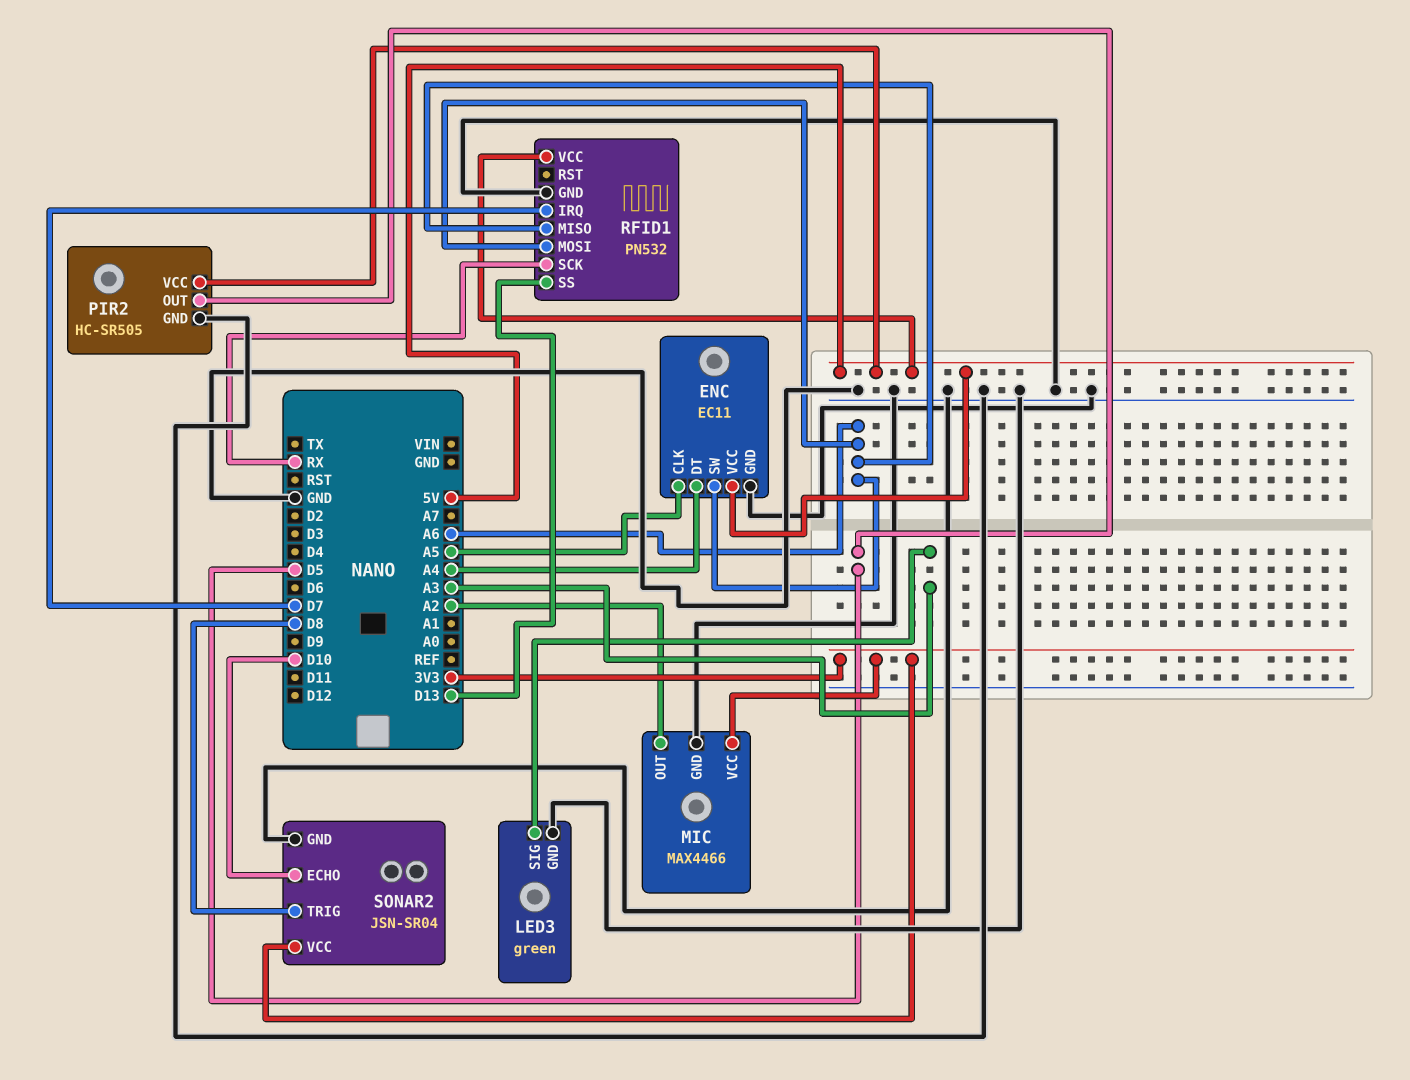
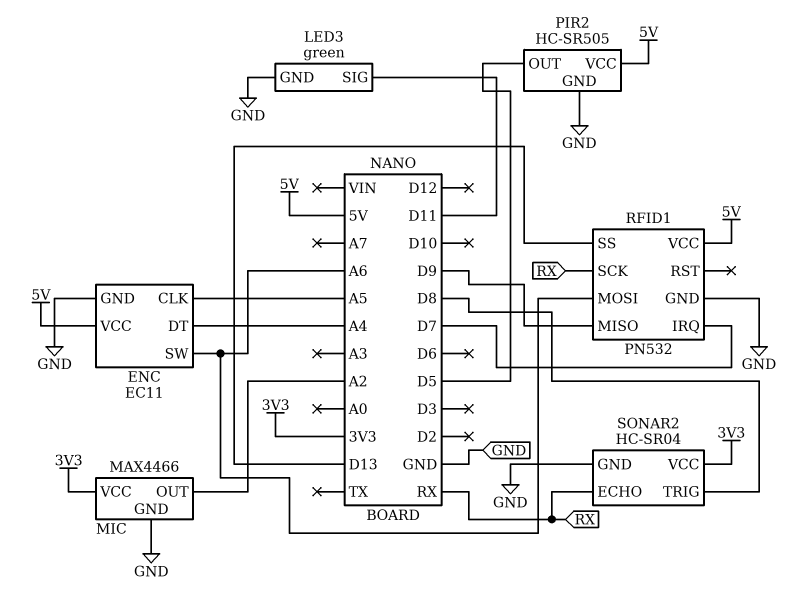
LED3 pin SIG: A3 -> D11
RFID1 pin MISO: A6 -> D9
SONAR2: JSN-SR04 -> HC-SR04
SONAR2 pin ECHO: D10 -> RX

